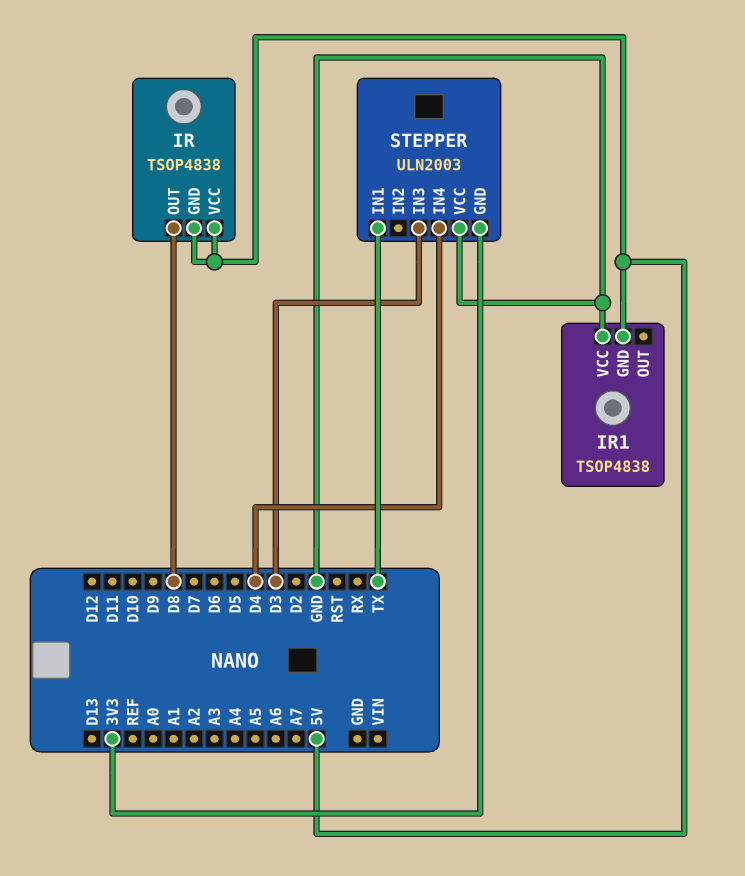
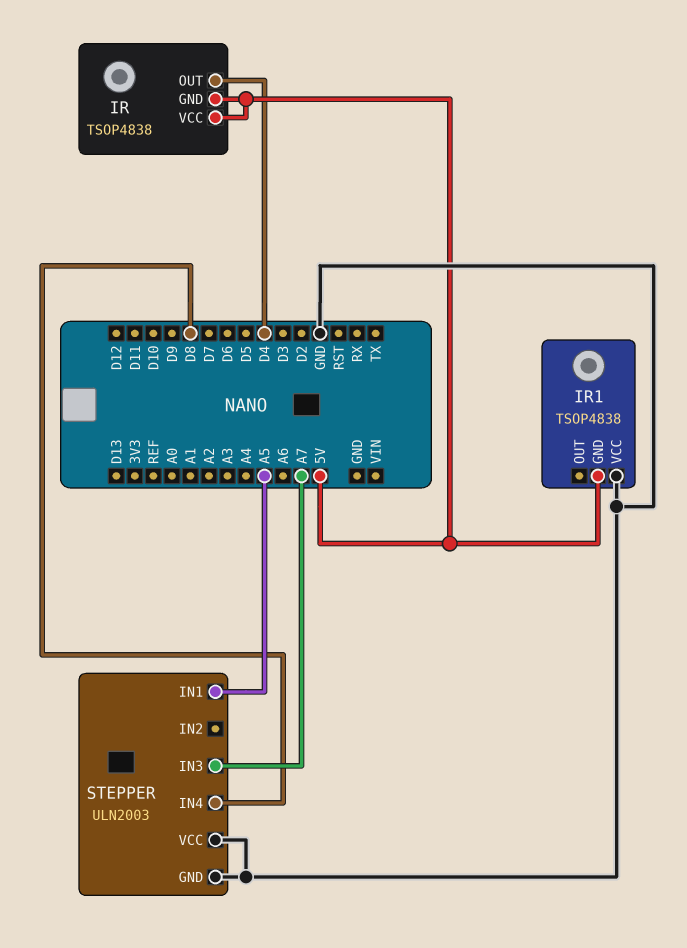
IR pin OUT: D8 -> D4
STEPPER pin GND: 3V3 -> GND
STEPPER pin IN1: TX -> A5
STEPPER pin IN3: D3 -> A7
STEPPER pin IN4: D4 -> D8

